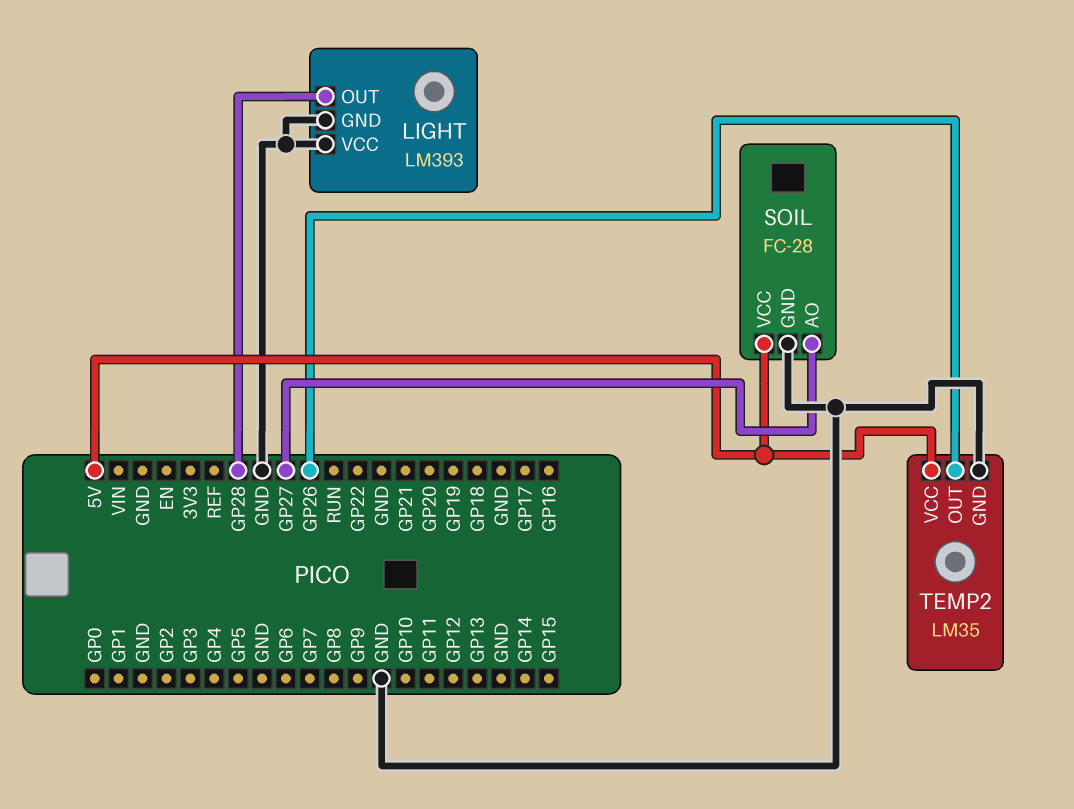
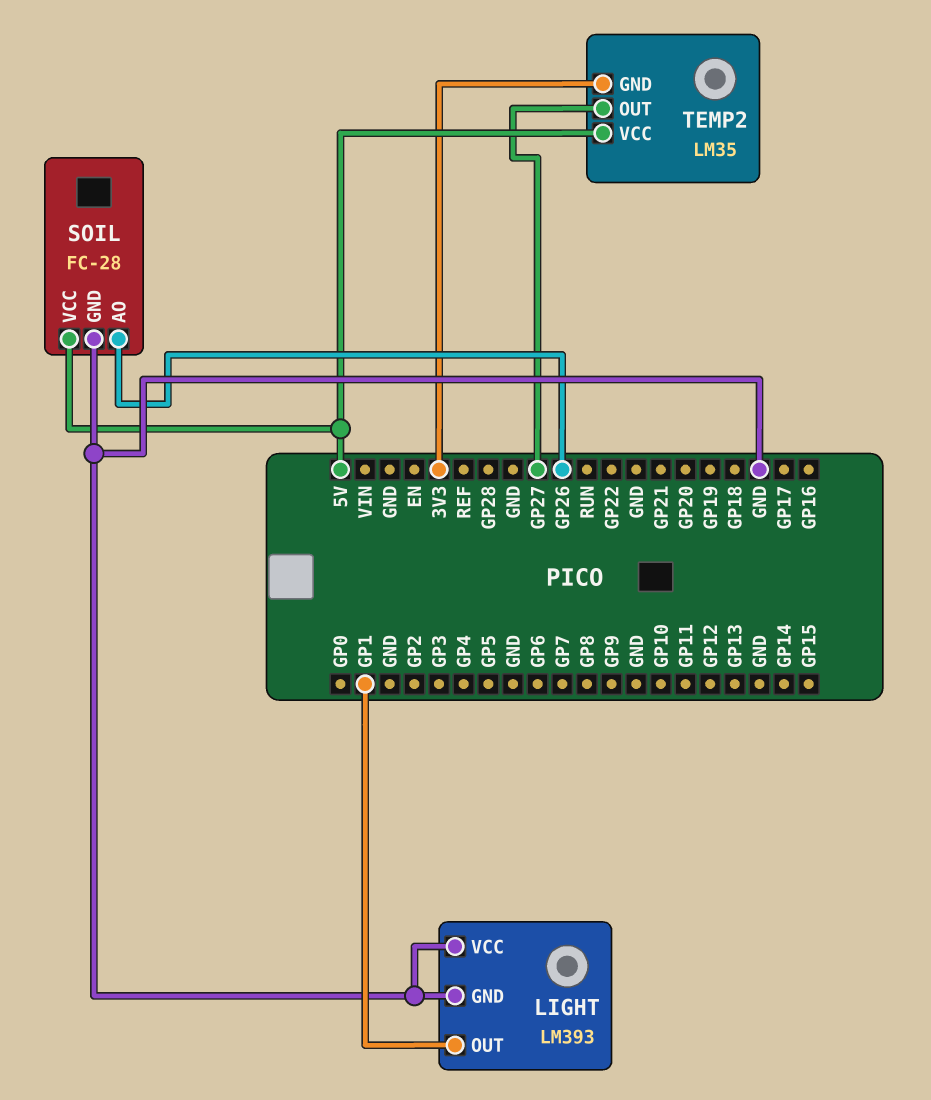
LIGHT pin OUT: GP28 -> GP1
SOIL pin AO: GP27 -> GP26
TEMP2 pin GND: GND -> 3V3
TEMP2 pin OUT: GP26 -> GP27

